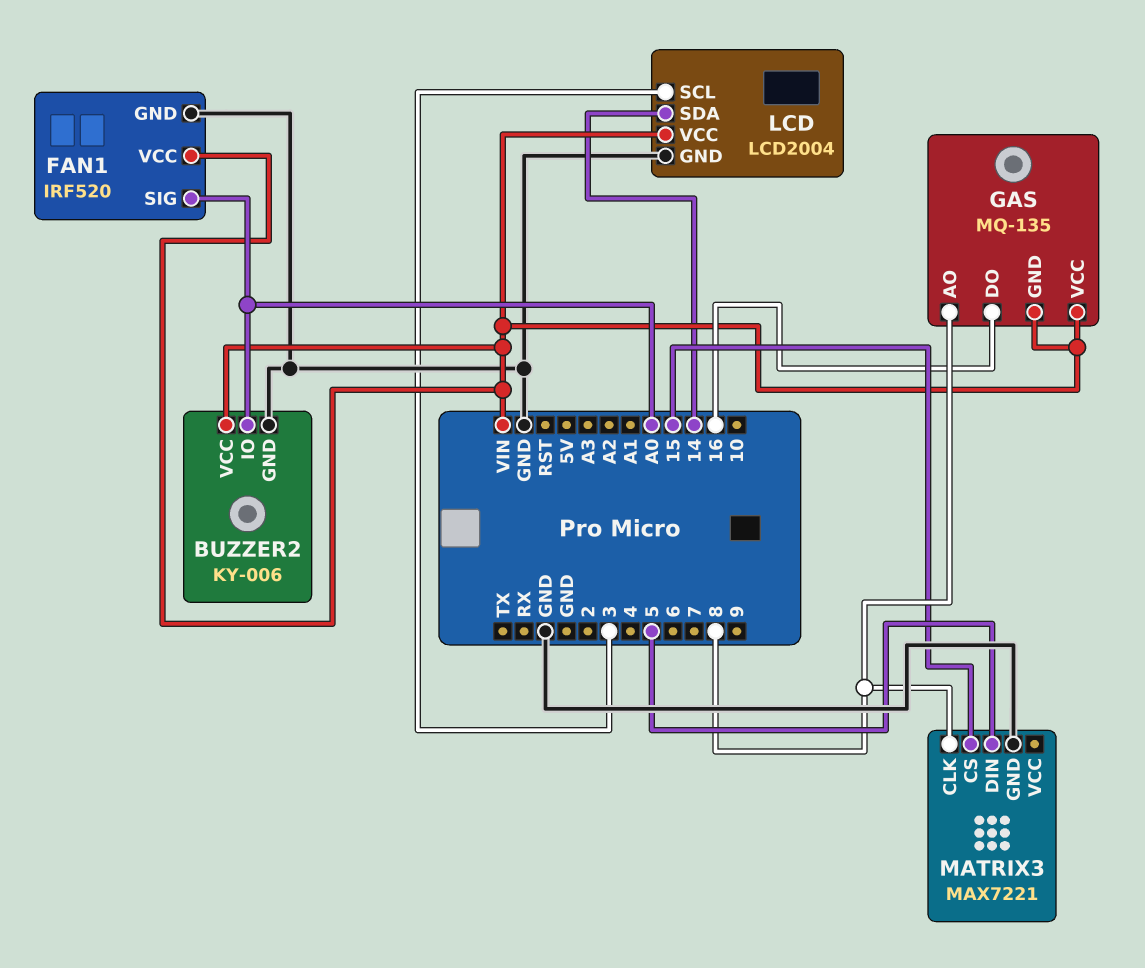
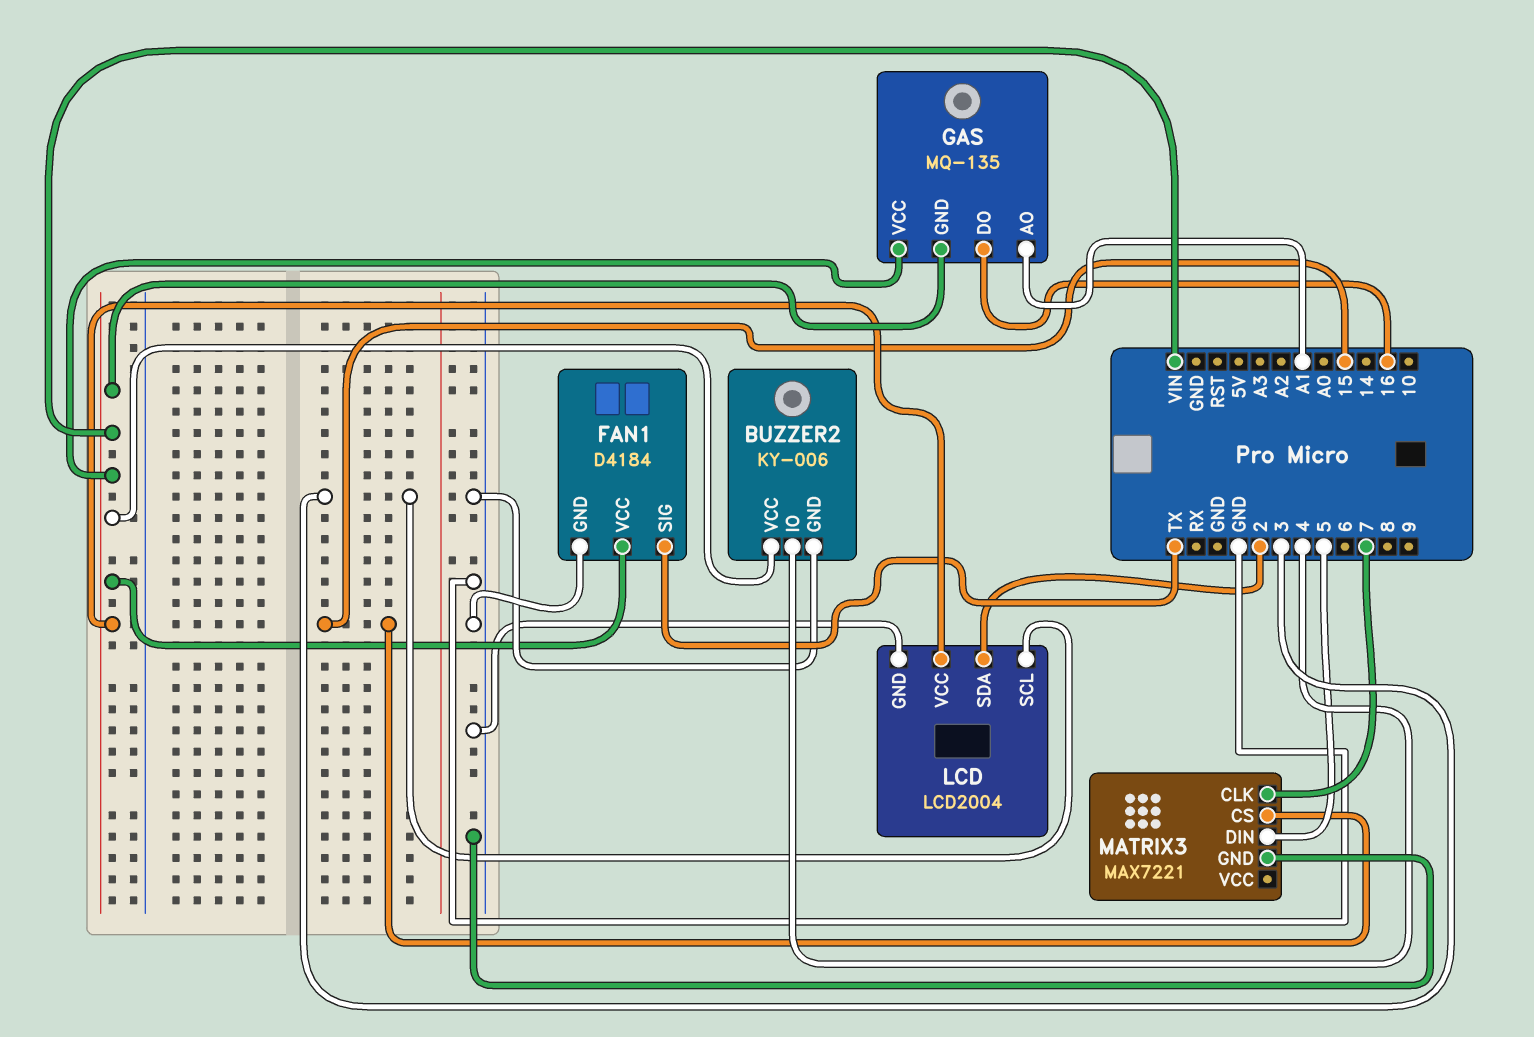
BUZZER2 pin IO: A0 -> 4
FAN1: IRF520 -> D4184
FAN1 pin SIG: A0 -> TX
GAS pin AO: 8 -> A1
LCD pin SDA: 14 -> 2
MATRIX3 pin CLK: 8 -> 7

